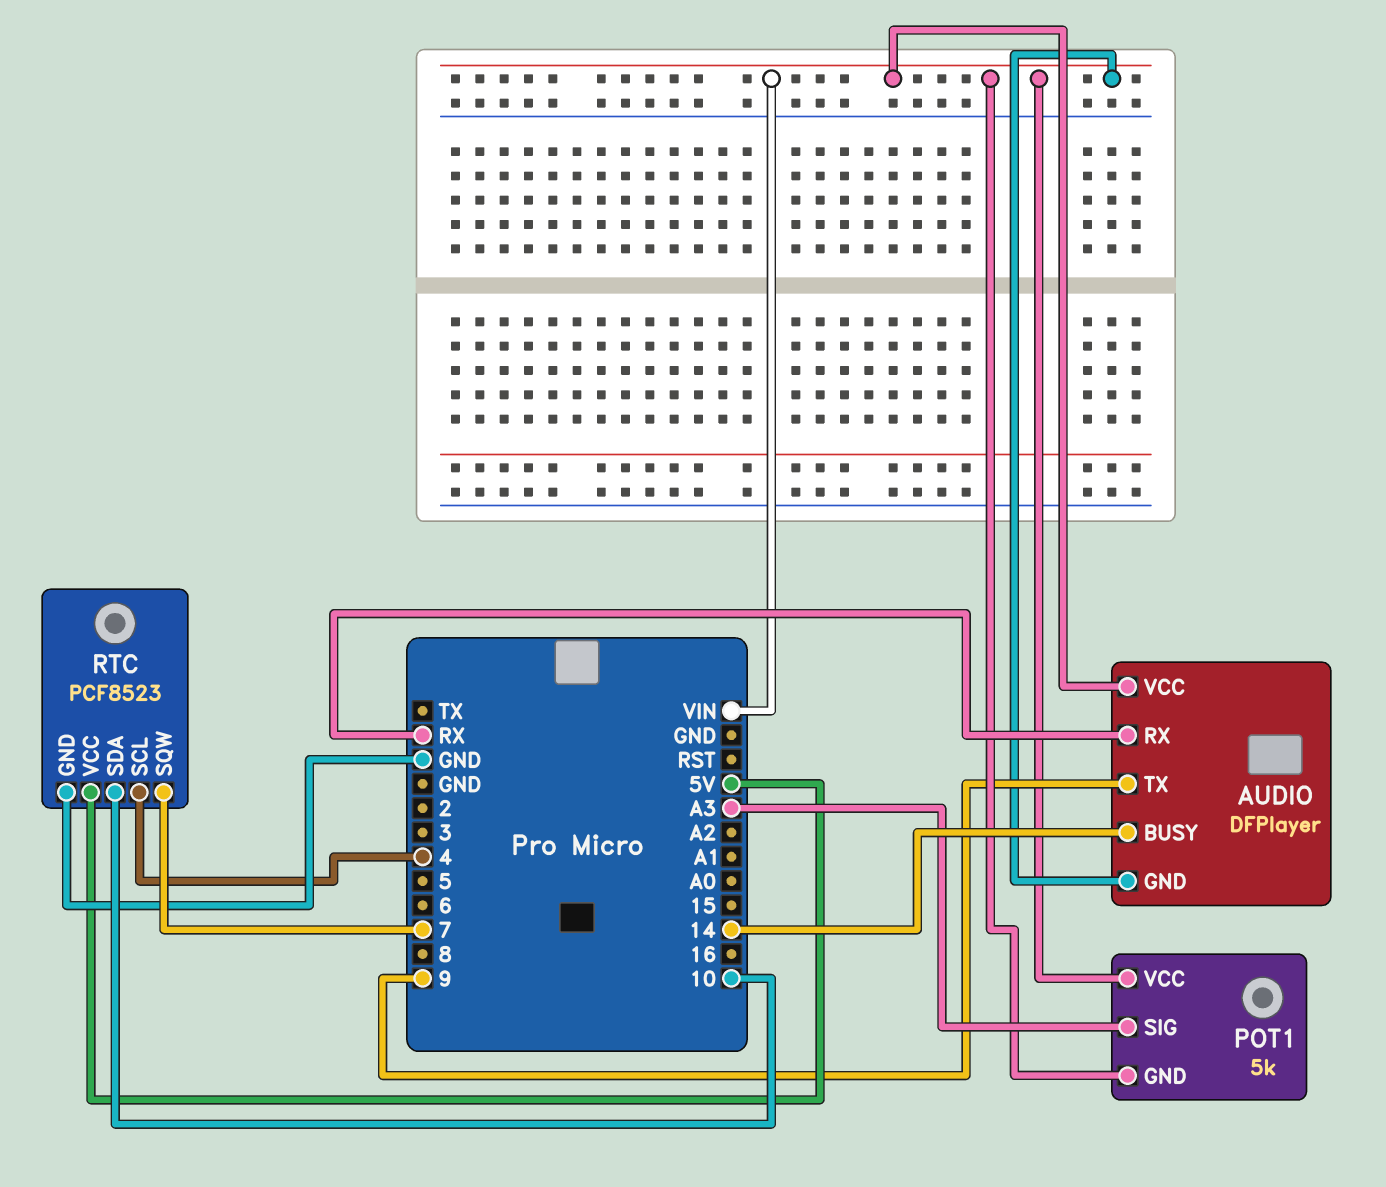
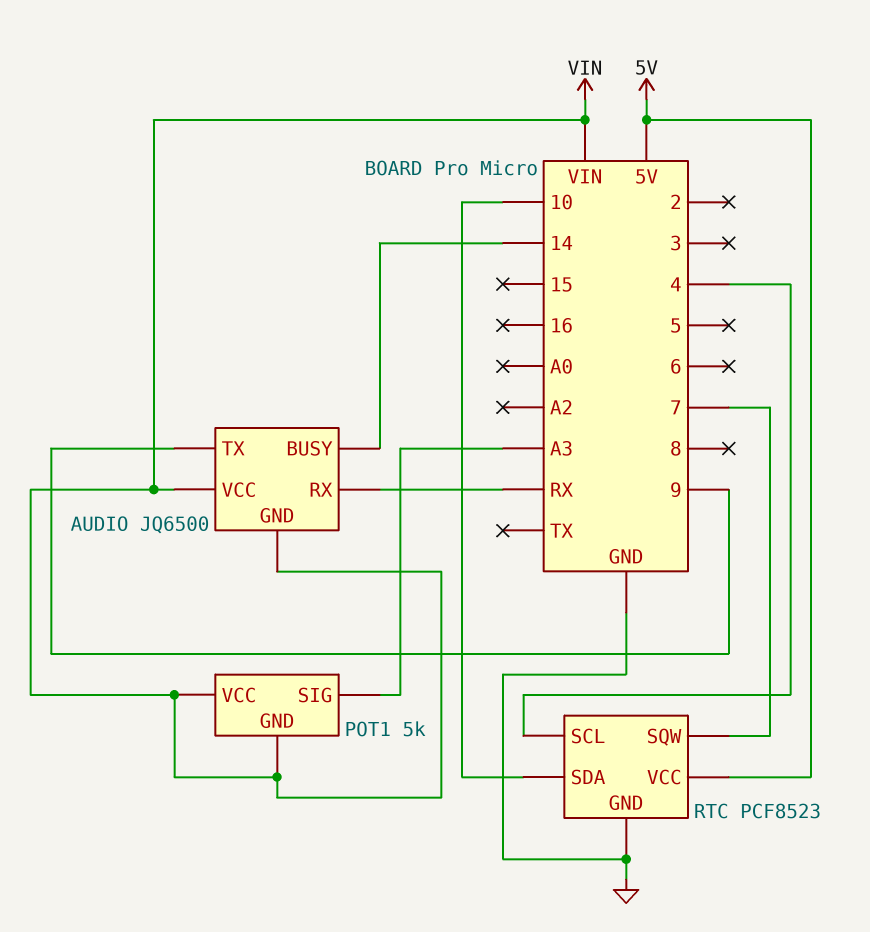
AUDIO: DFPlayer -> JQ6500

